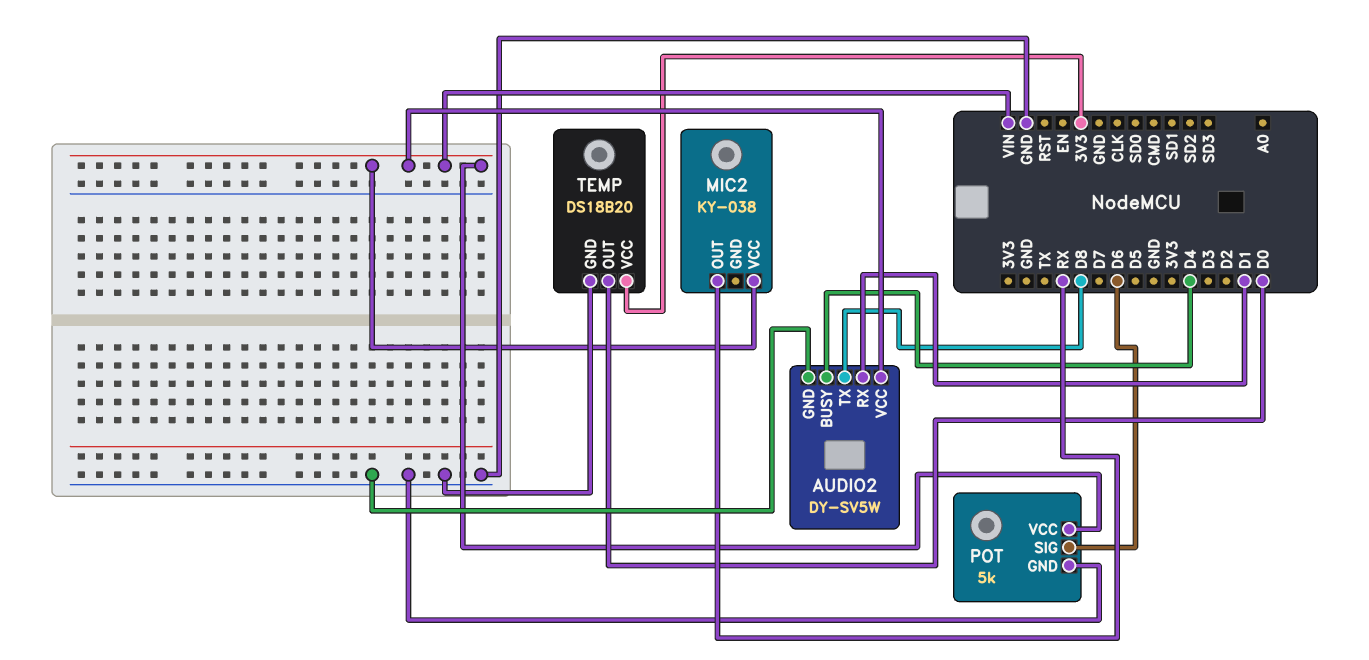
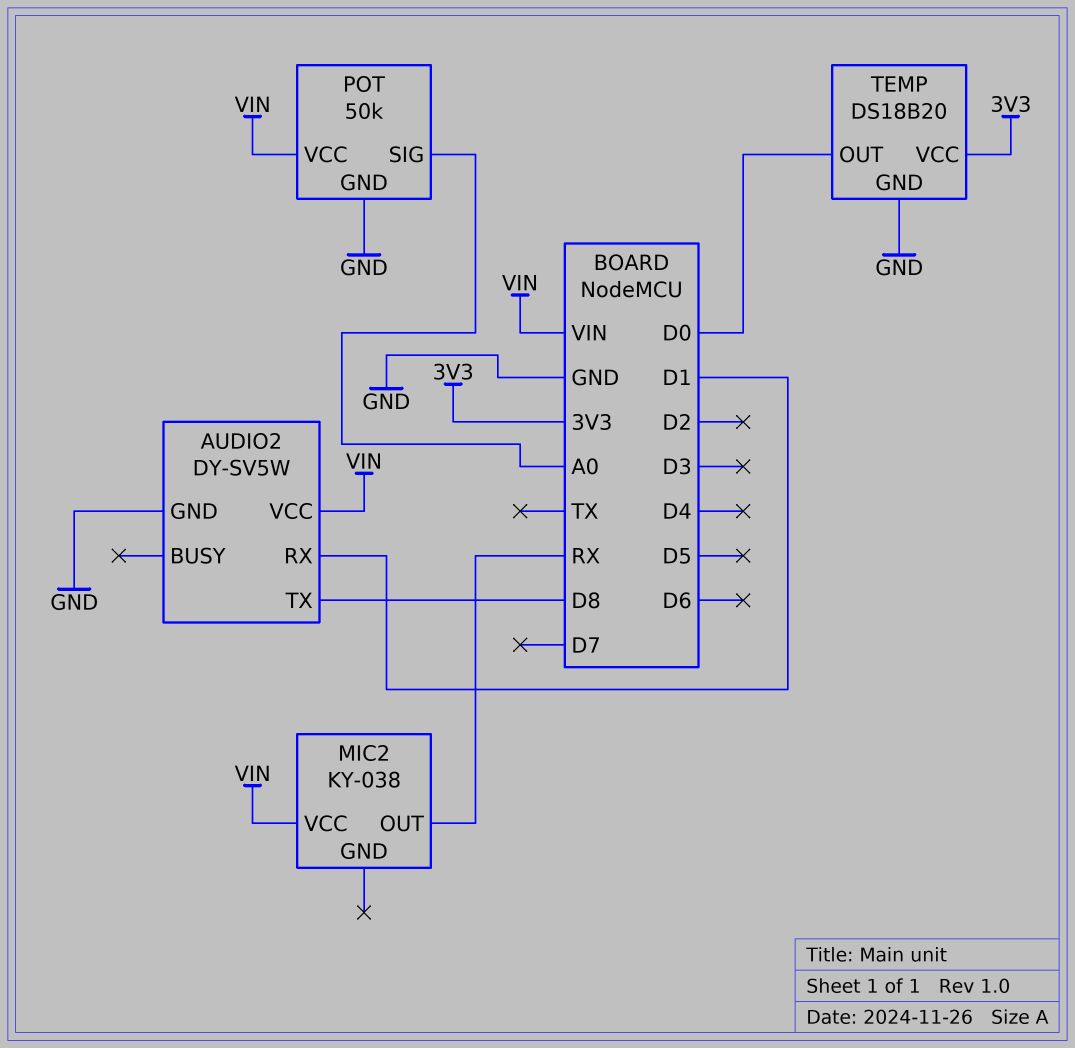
AUDIO2 pin BUSY: D4 -> none
POT: 5k -> 50k
POT pin SIG: D6 -> A0

